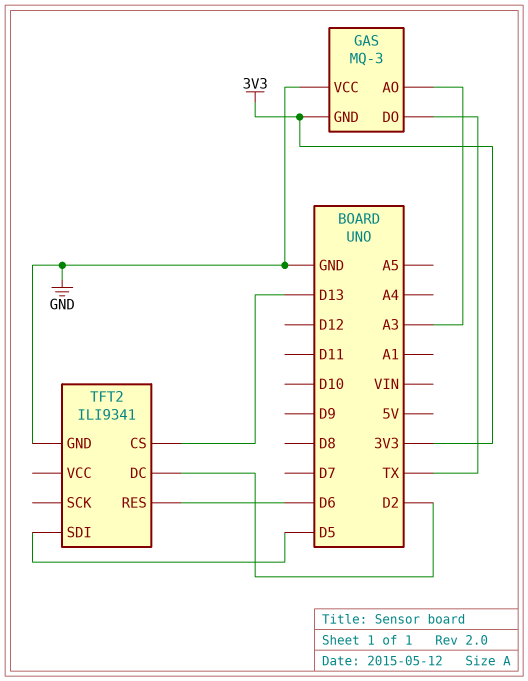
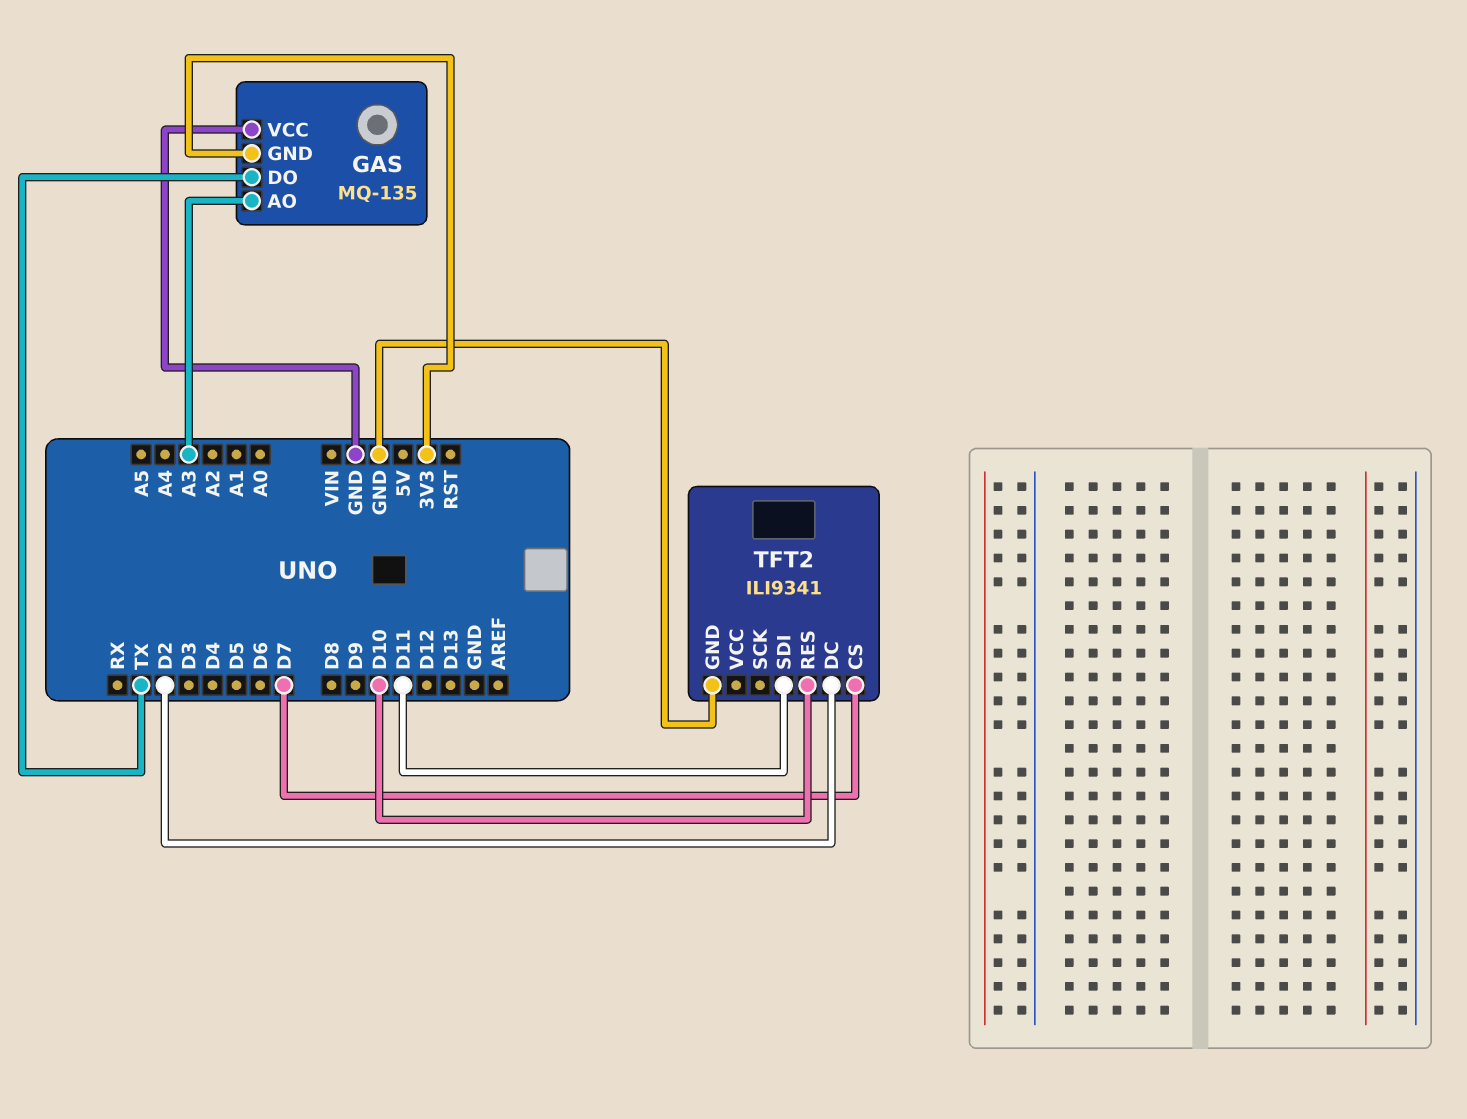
GAS: MQ-3 -> MQ-135
TFT2 pin CS: D13 -> D7
TFT2 pin RES: D6 -> D10
TFT2 pin SDI: D5 -> D11

